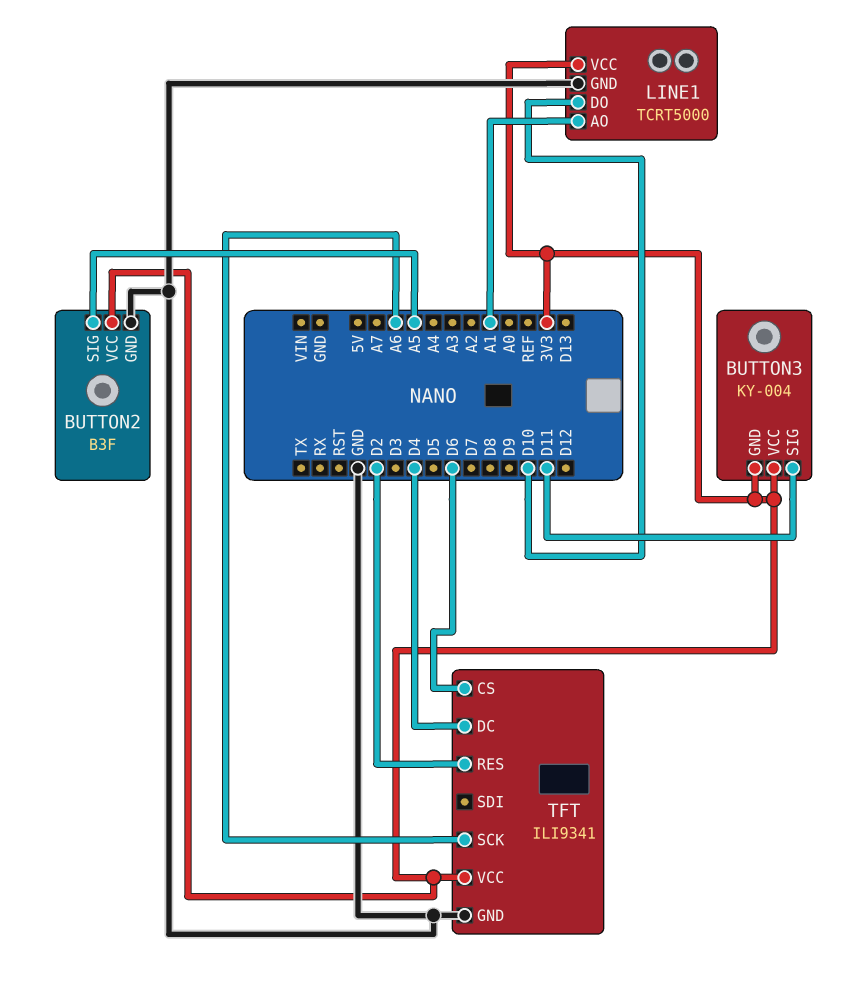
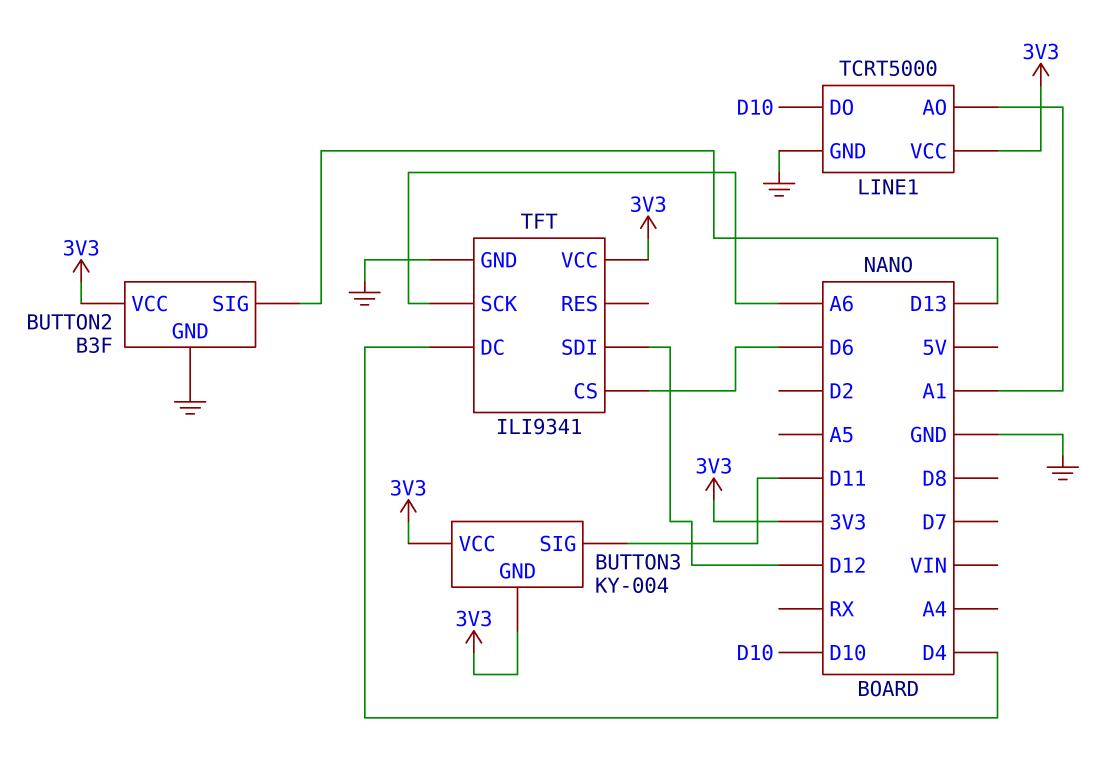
BUTTON2 pin SIG: A5 -> D13
TFT pin RES: D2 -> none
TFT pin SDI: none -> D12

